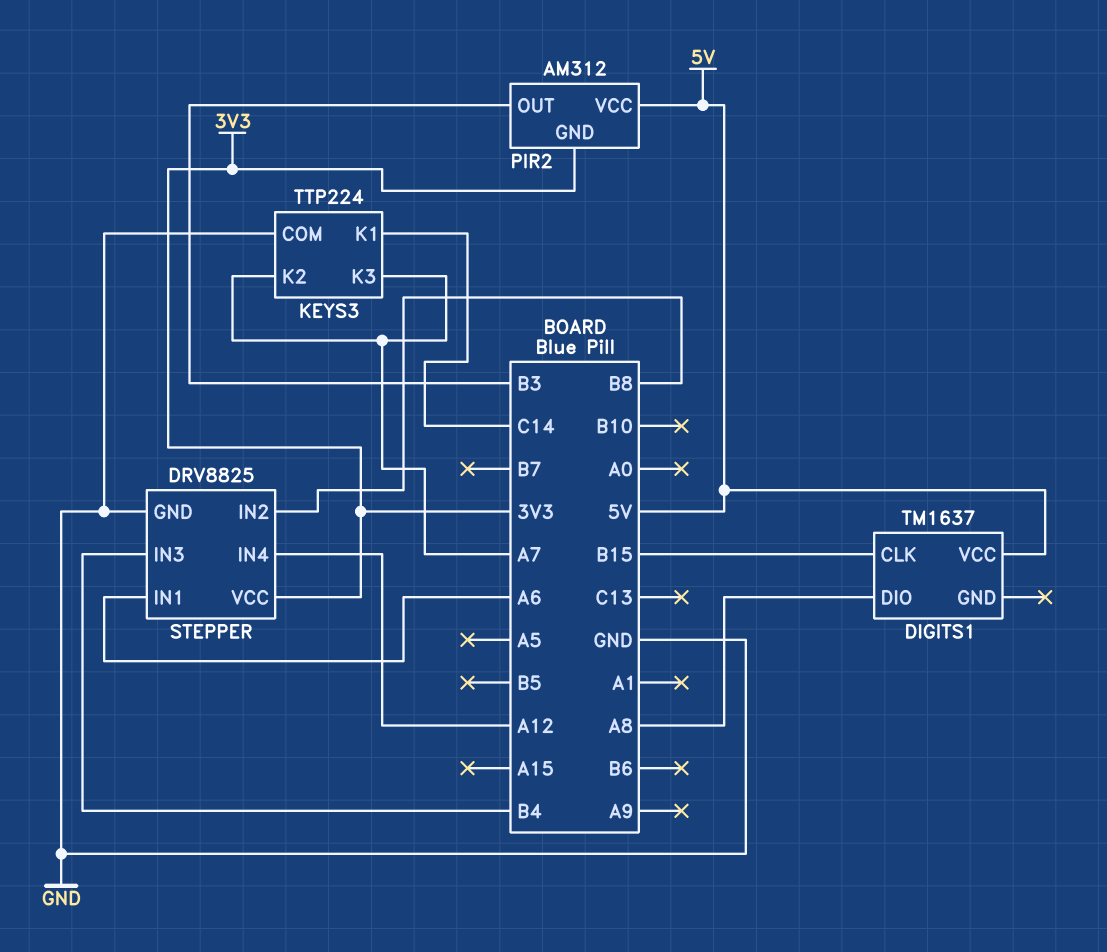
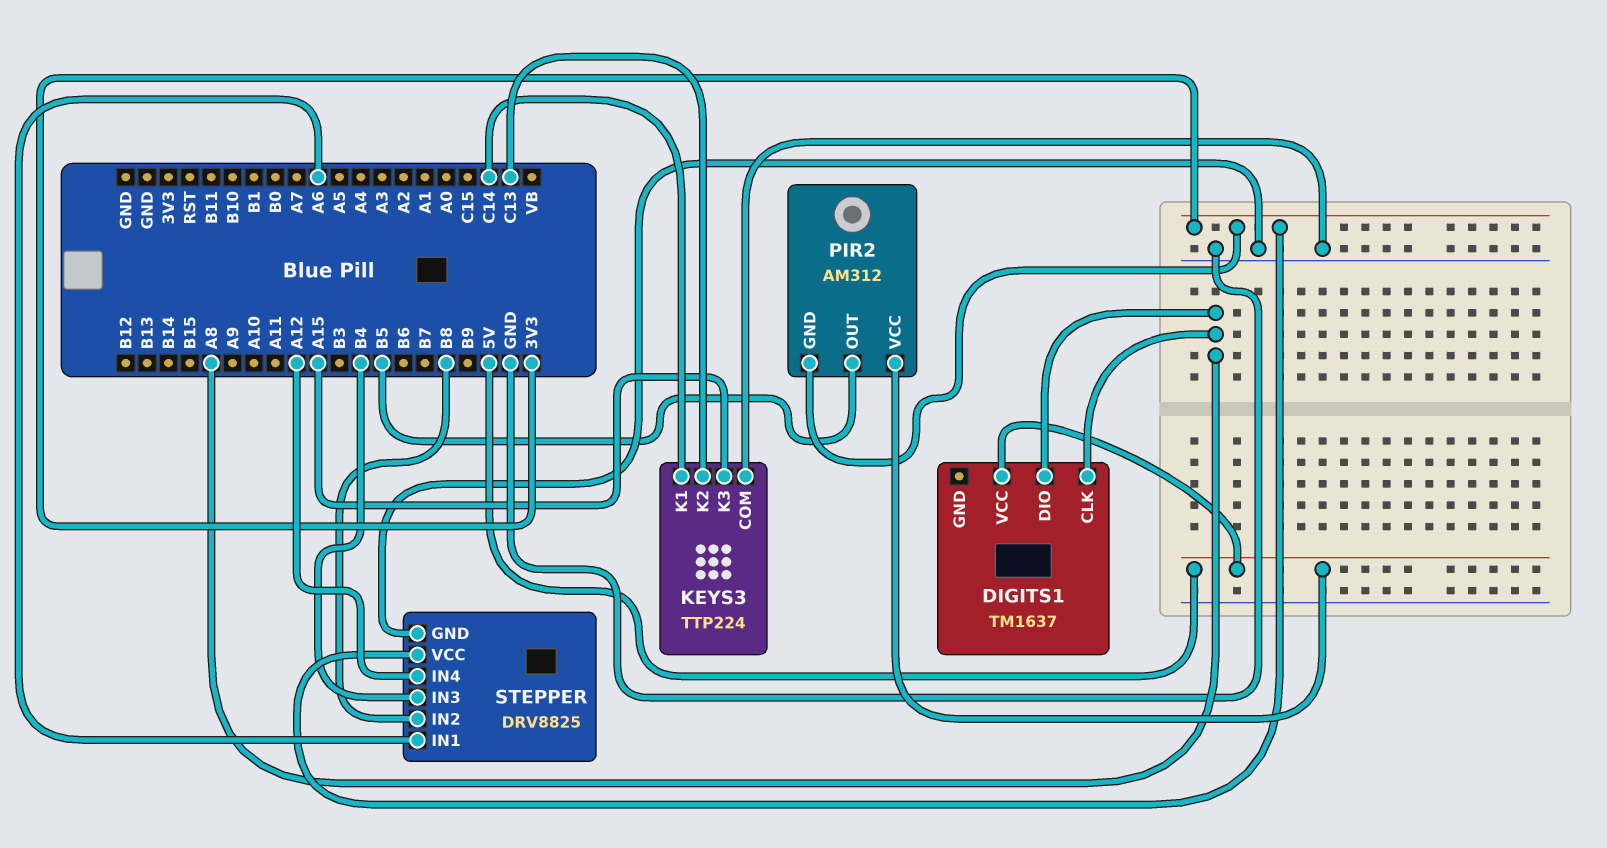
DIGITS1 pin CLK: B15 -> A8
KEYS3 pin K2: A7 -> C13
KEYS3 pin K3: A7 -> A15
PIR2 pin OUT: B3 -> B5

